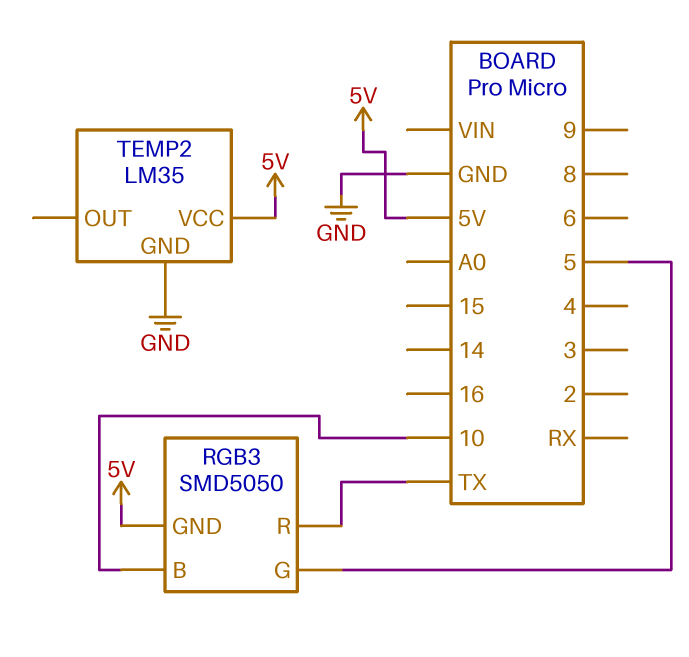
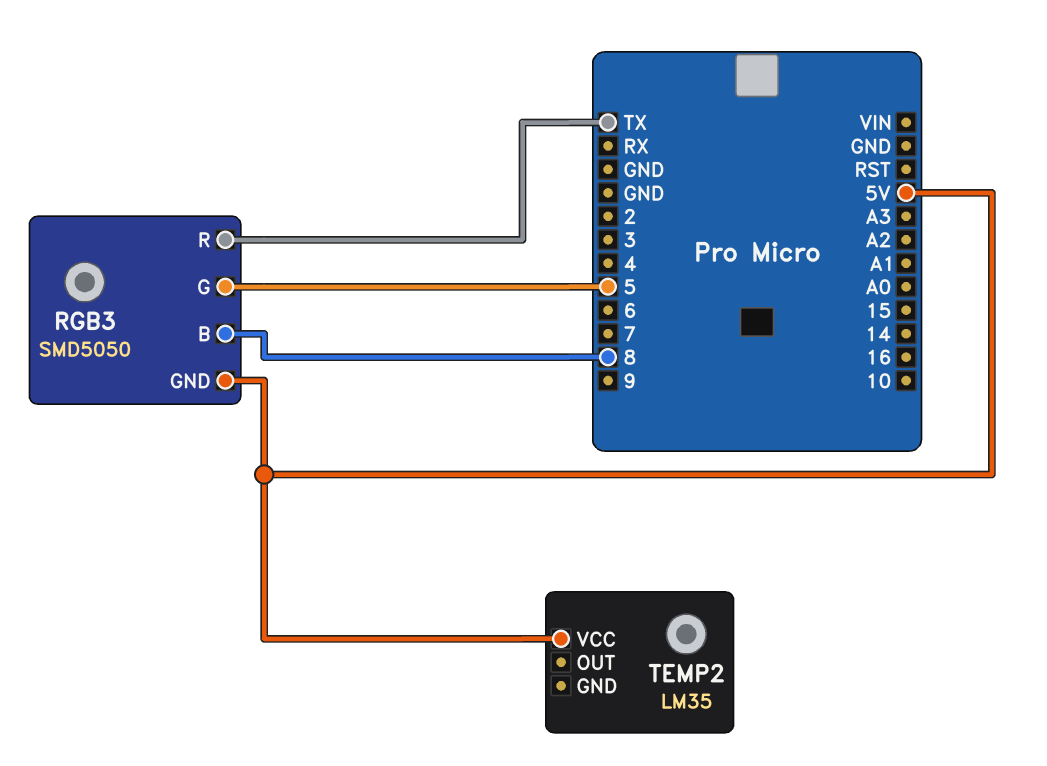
RGB3 pin B: 10 -> 8
TEMP2 pin GND: GND -> none

